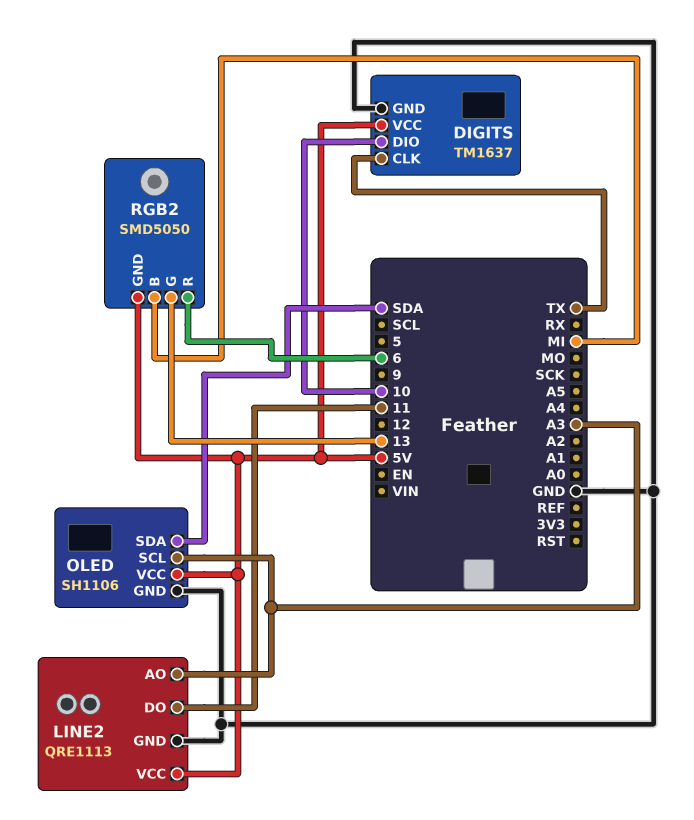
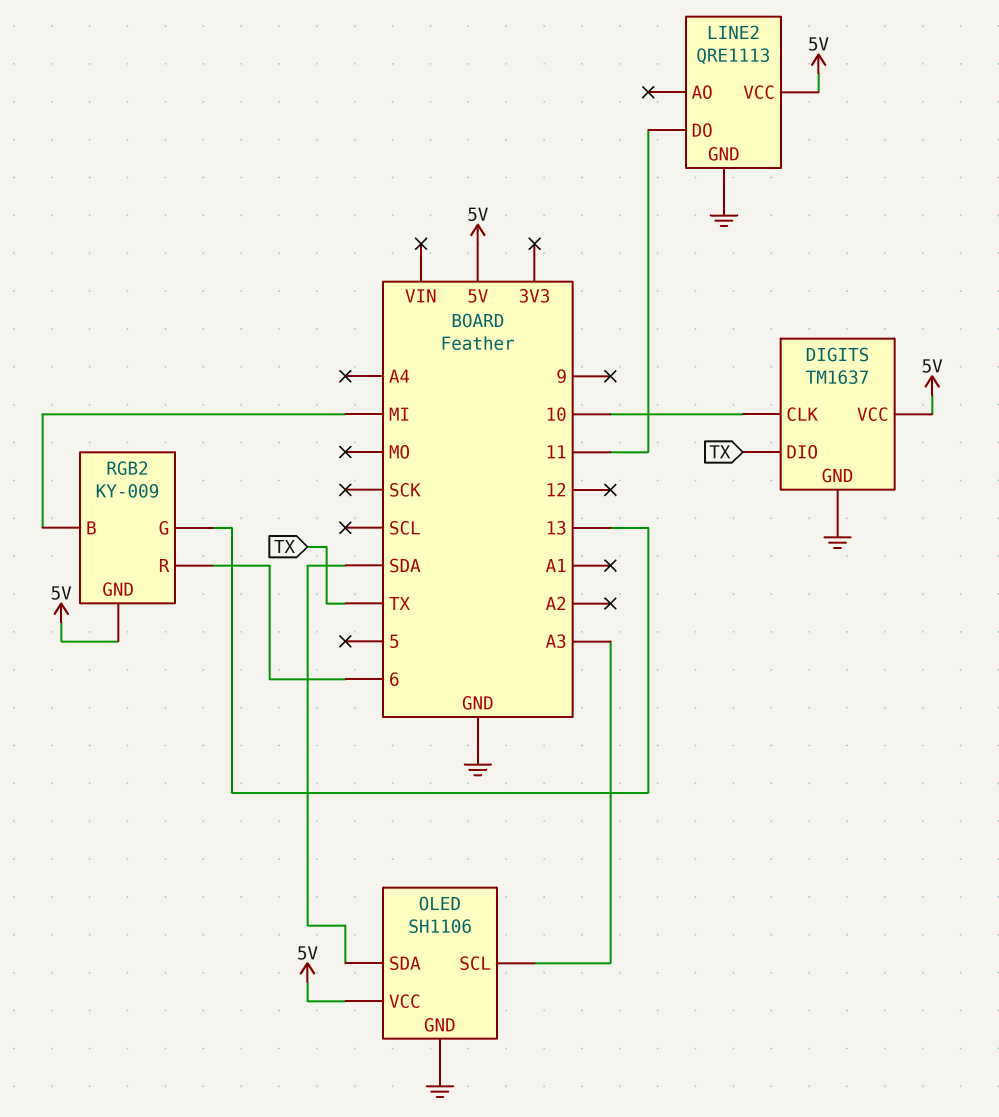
DIGITS pin CLK: TX -> 10
DIGITS pin DIO: 10 -> TX
LINE2 pin AO: A3 -> none
RGB2: SMD5050 -> KY-009

